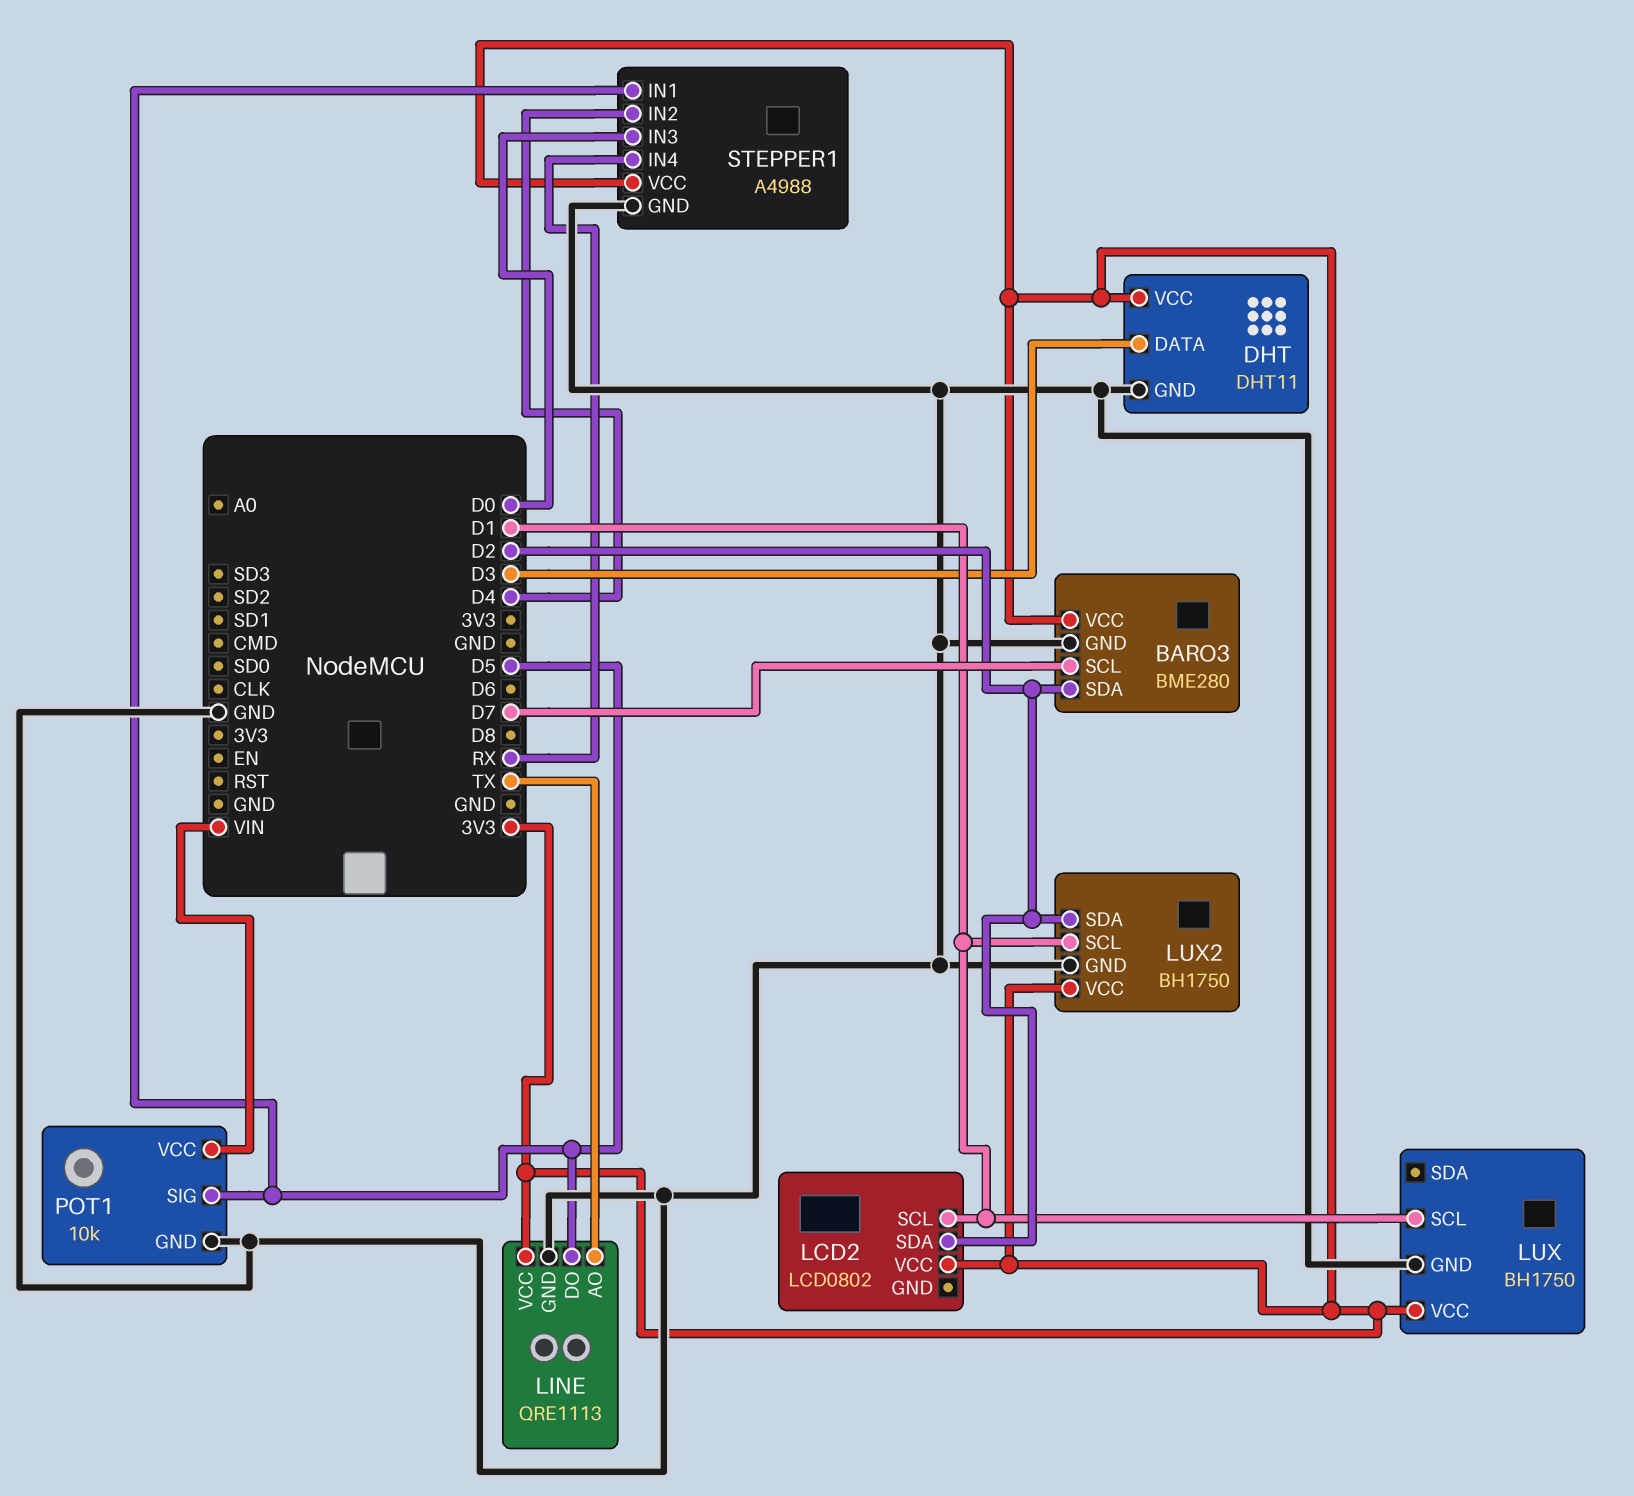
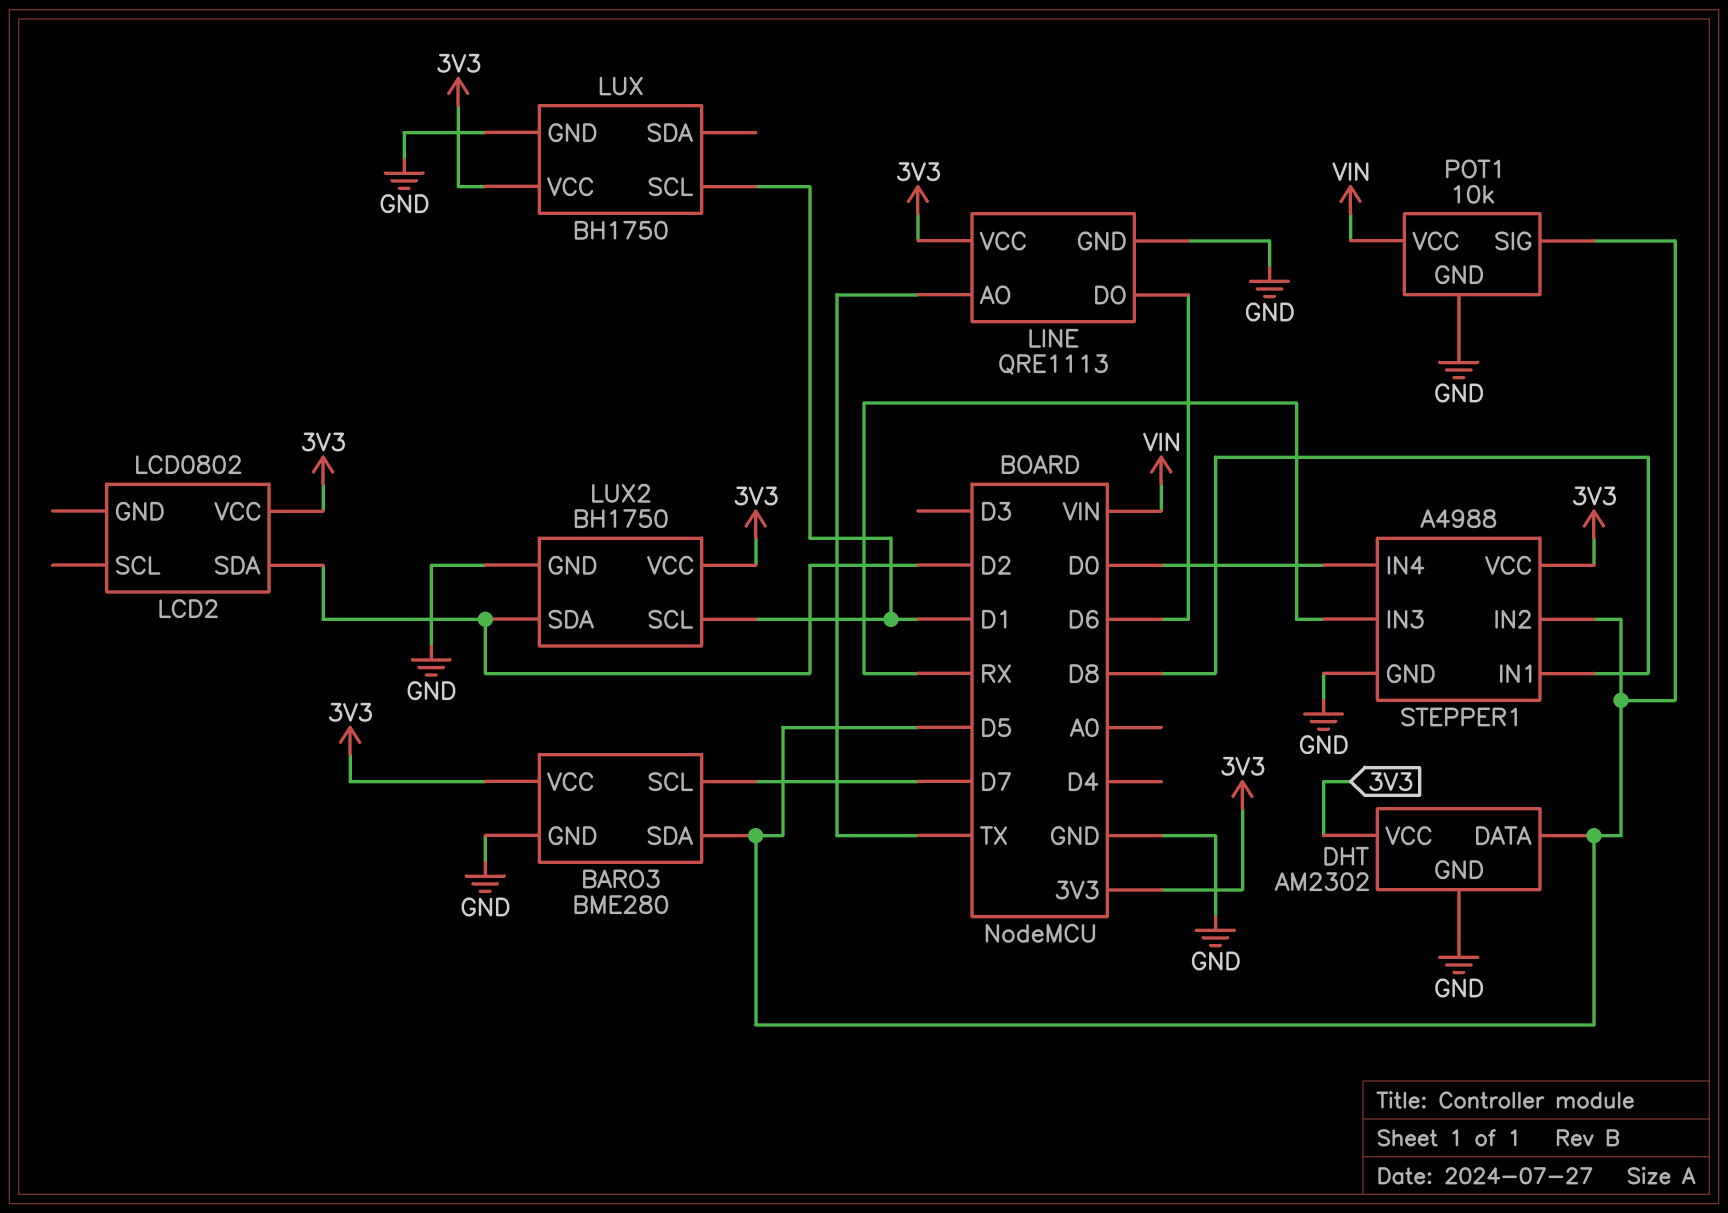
BARO3 pin SDA: D2 -> D5
DHT: DHT11 -> AM2302
DHT pin DATA: D3 -> D5
LCD2 pin SCL: D1 -> none
LINE pin DO: D5 -> D6
STEPPER1 pin IN1: D5 -> D8
STEPPER1 pin IN2: D4 -> D5
STEPPER1 pin IN3: D0 -> RX
STEPPER1 pin IN4: RX -> D0

